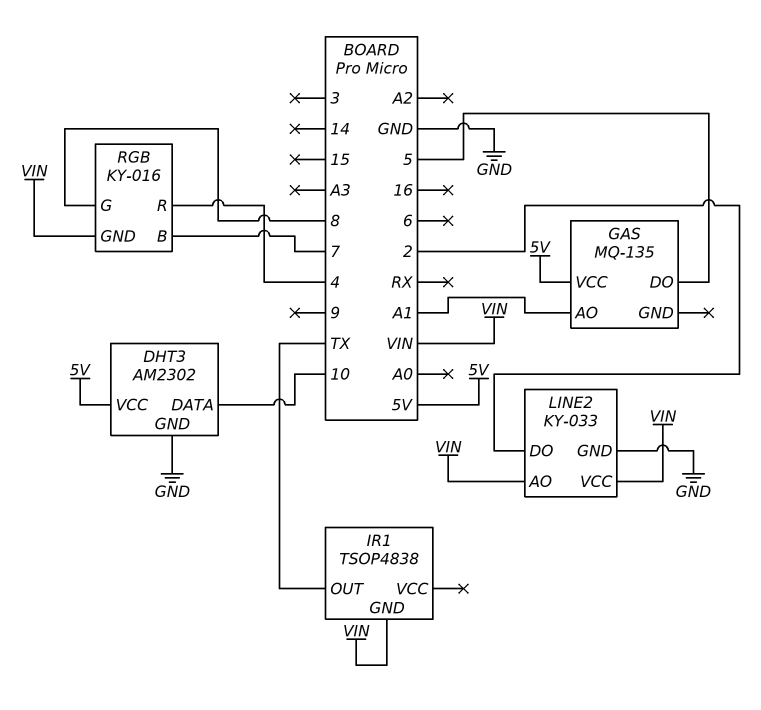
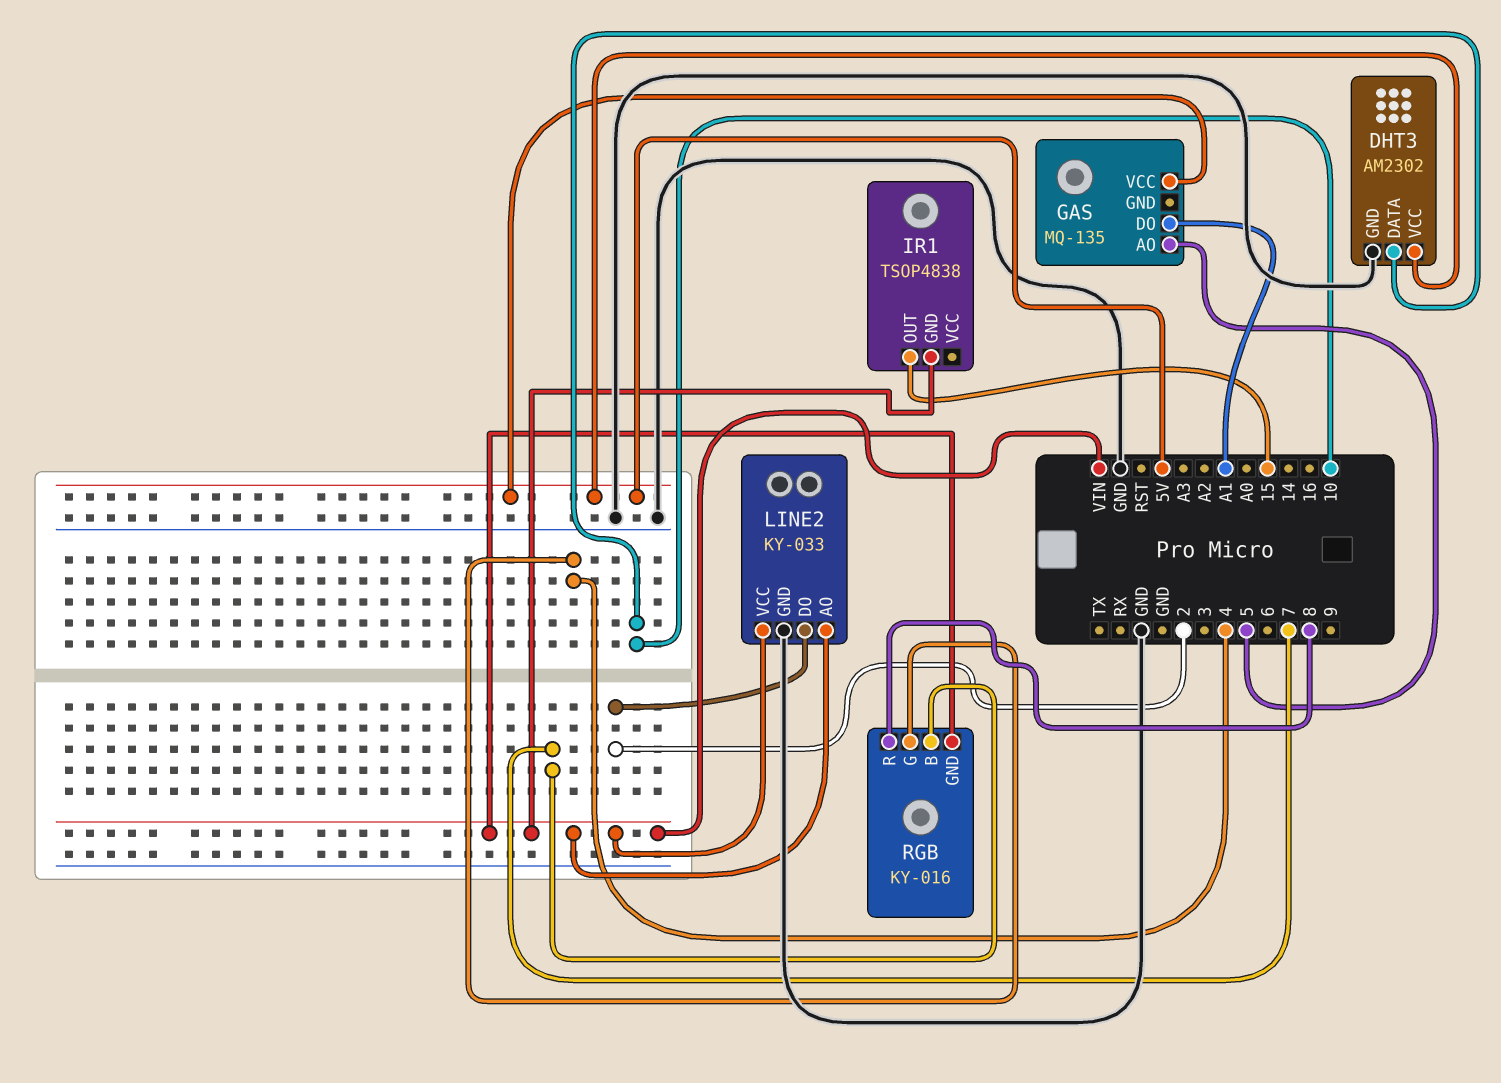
GAS pin AO: A1 -> 5
GAS pin DO: 5 -> A1
IR1 pin OUT: TX -> 15
RGB pin G: 8 -> 4
RGB pin R: 4 -> 8

